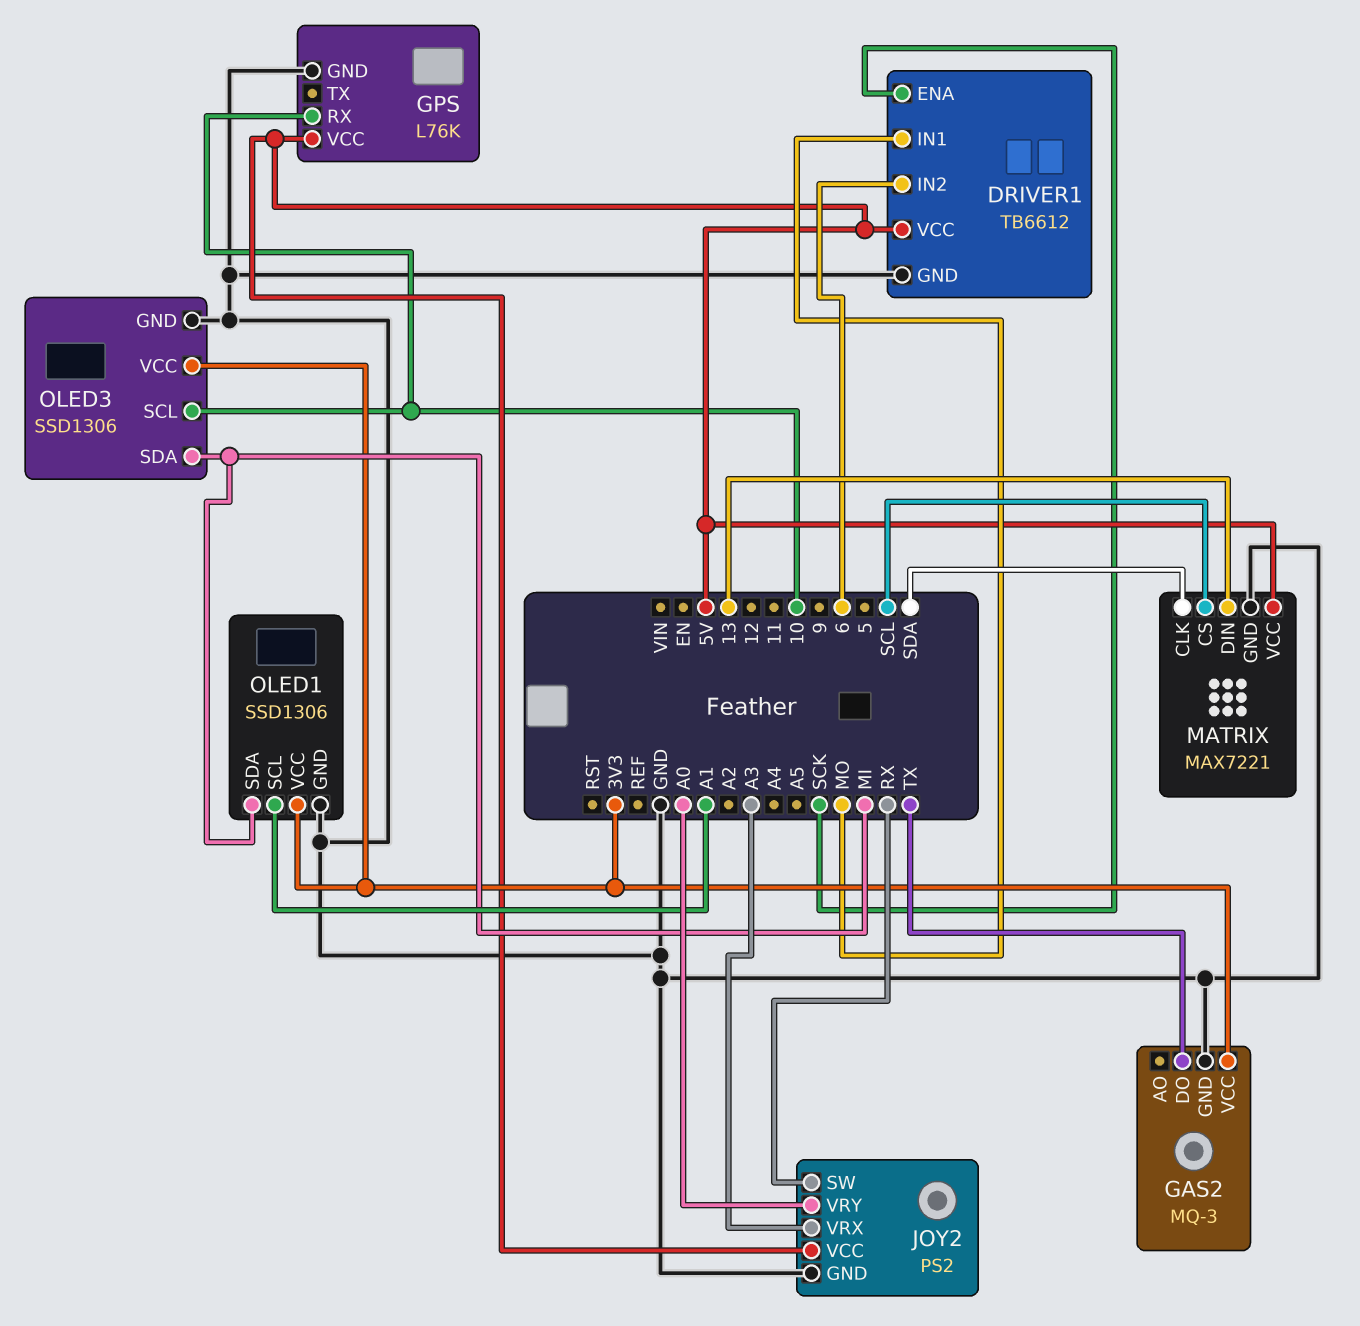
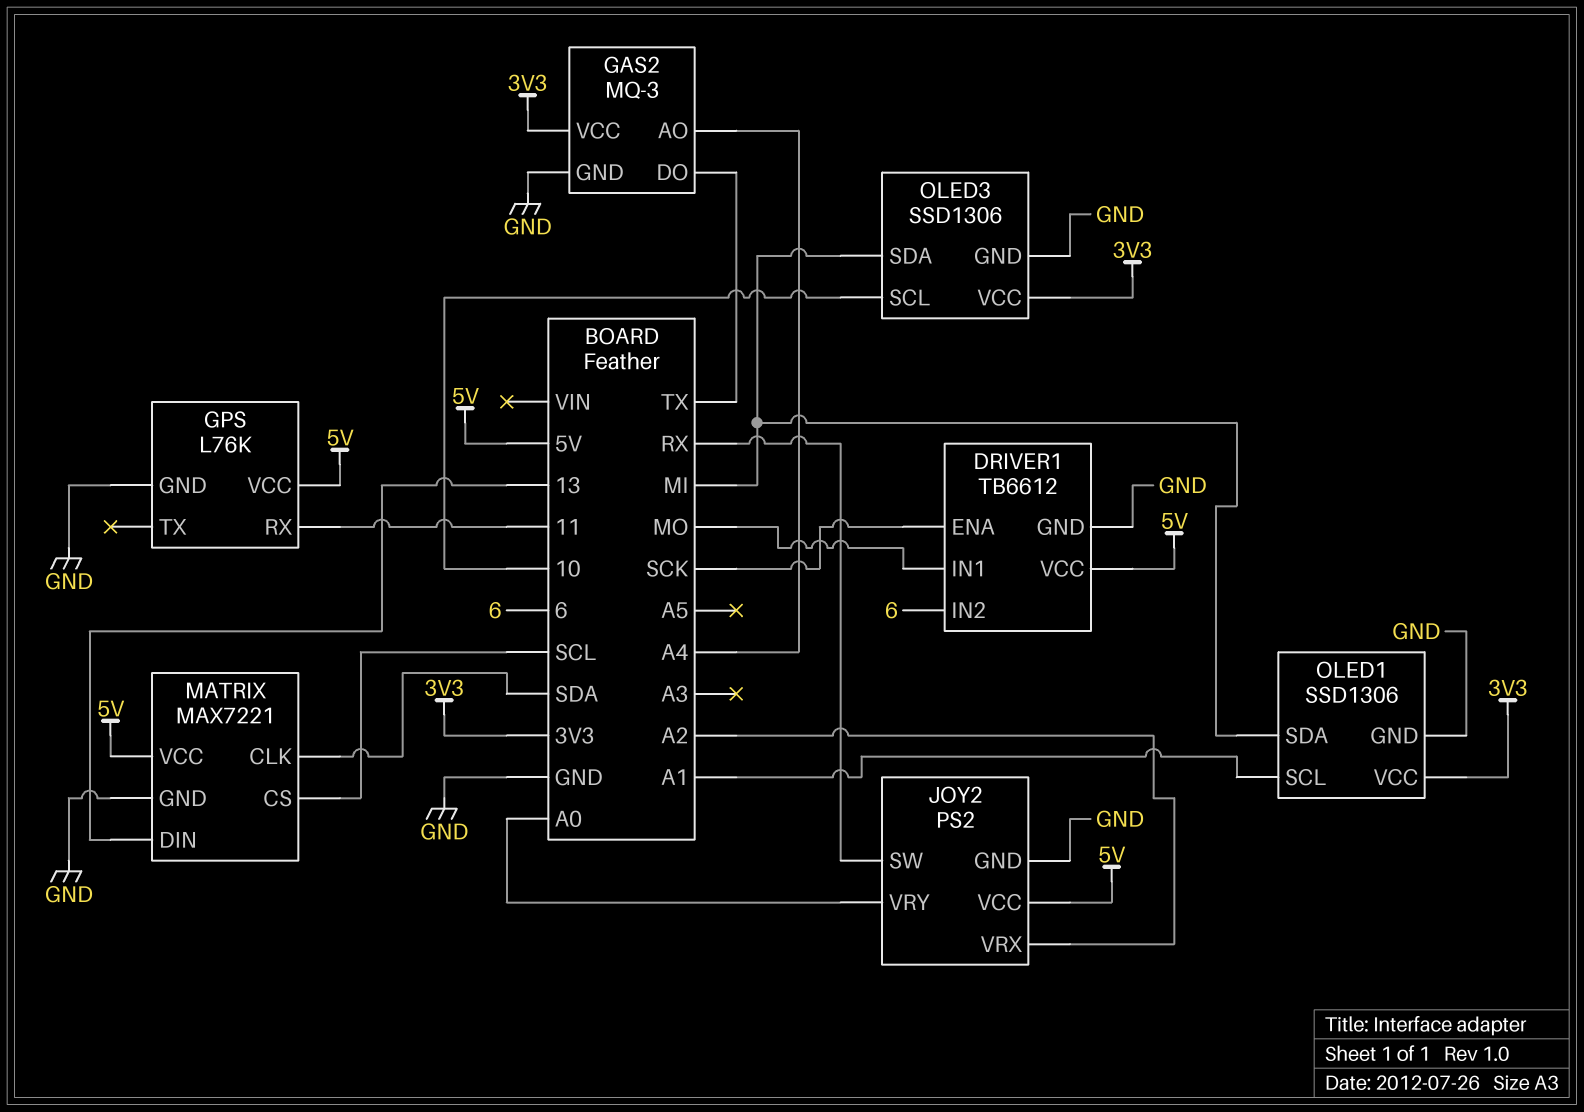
GAS2 pin AO: none -> A4
GPS pin RX: 10 -> 11
JOY2 pin VRX: A3 -> A2

